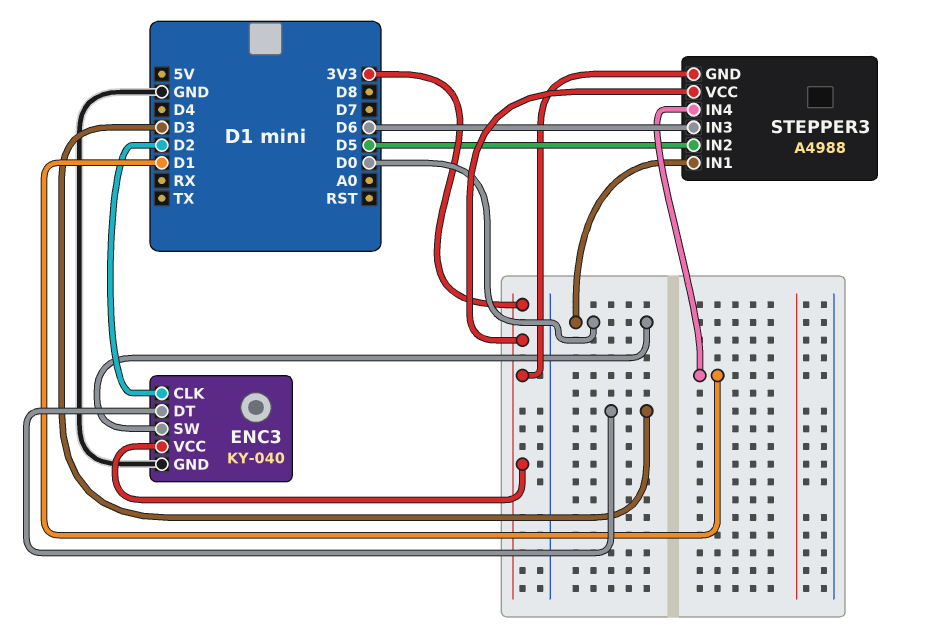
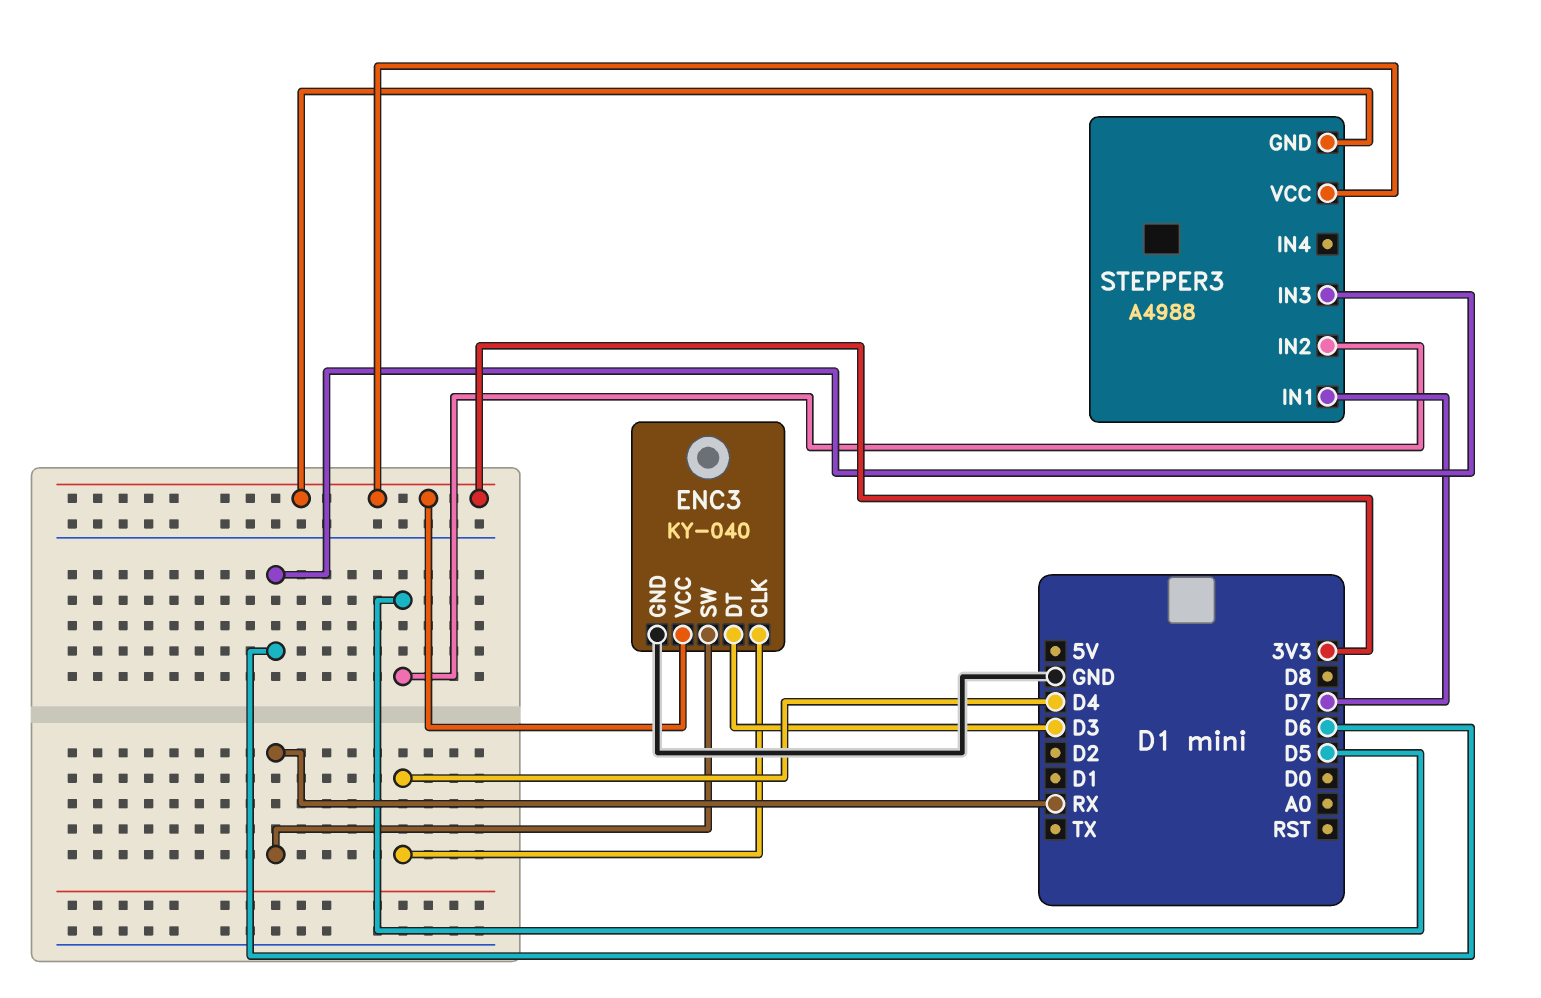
ENC3 pin CLK: D2 -> D4
ENC3 pin SW: D0 -> RX
STEPPER3 pin IN1: D0 -> D7
STEPPER3 pin IN4: D1 -> none

